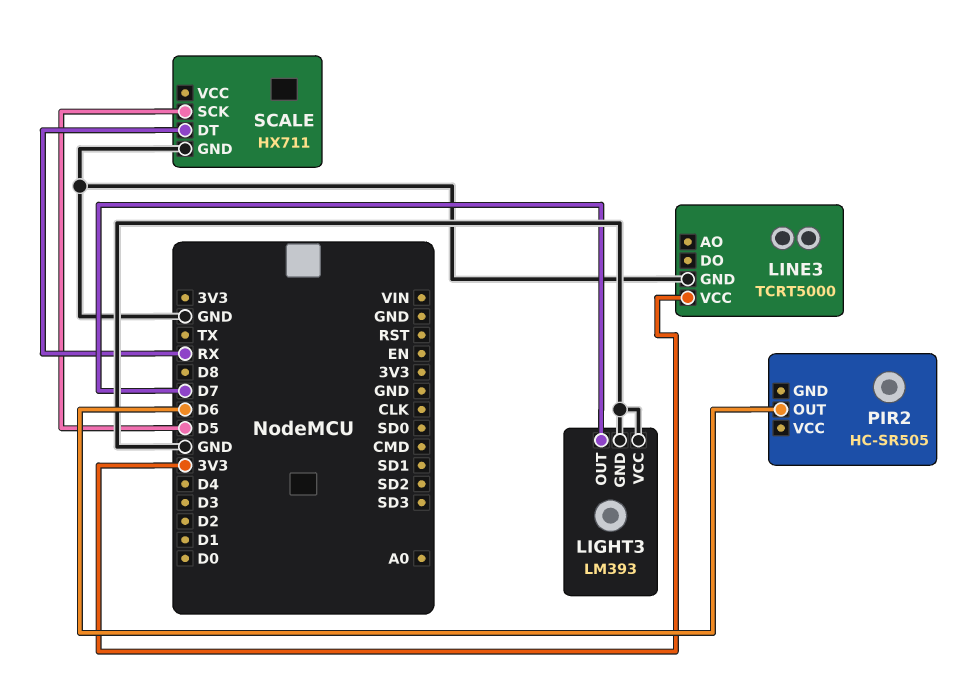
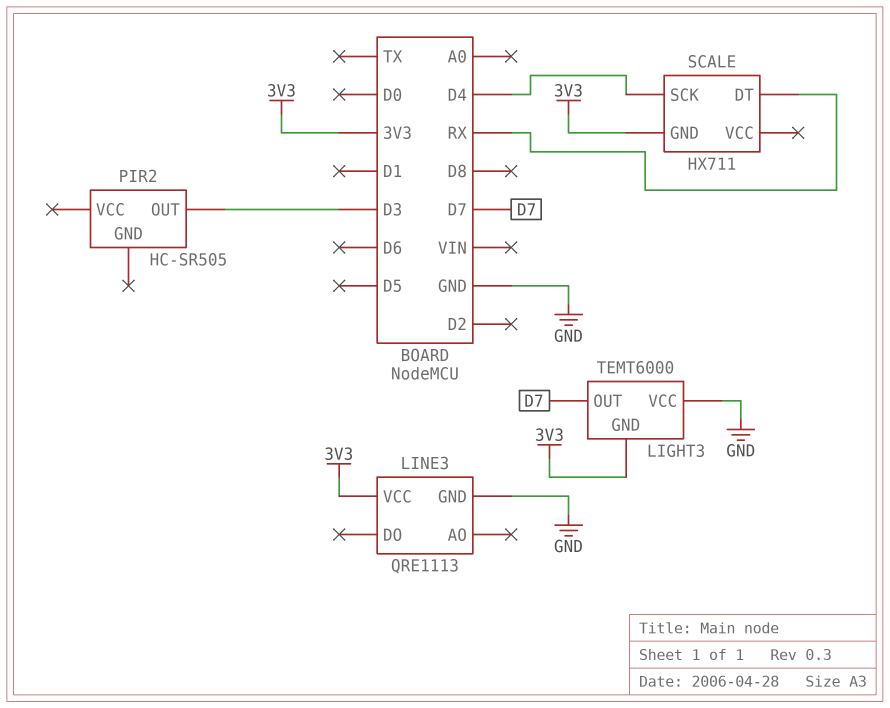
LIGHT3: LM393 -> TEMT6000
LIGHT3 pin GND: GND -> 3V3
LINE3: TCRT5000 -> QRE1113
PIR2 pin OUT: D6 -> D3
SCALE pin GND: GND -> 3V3
SCALE pin SCK: D5 -> D4

